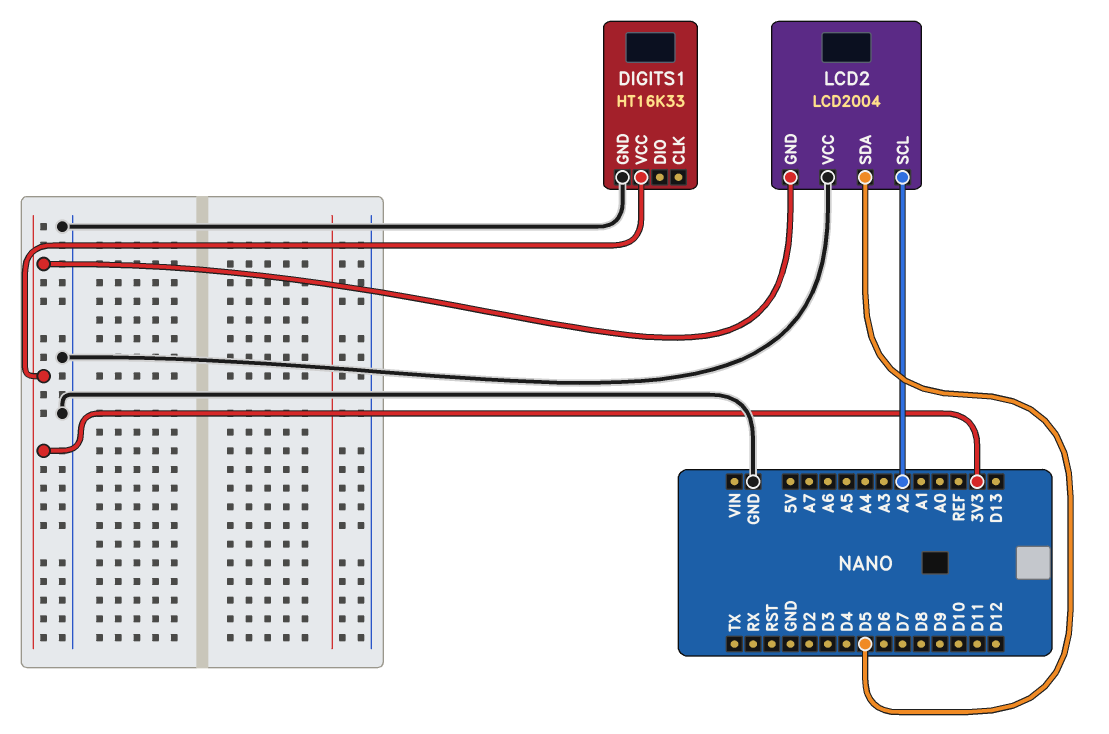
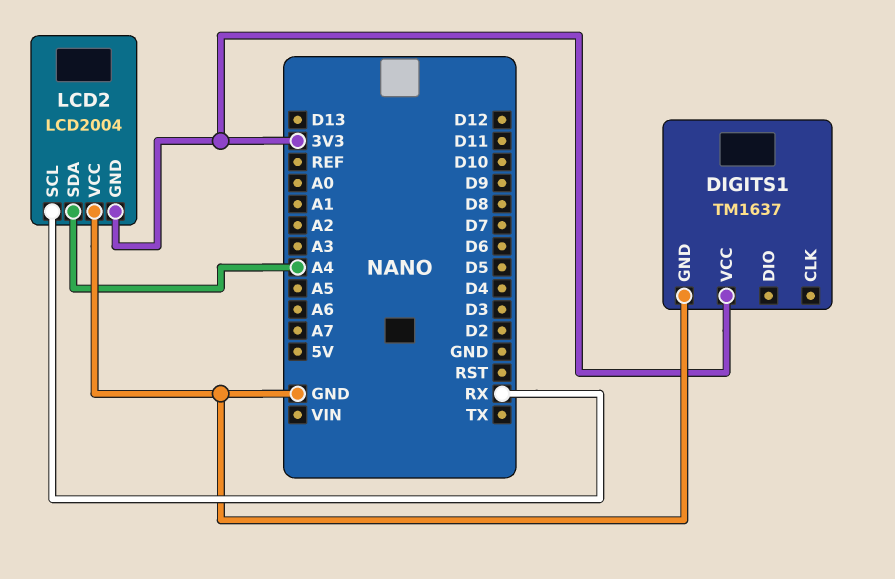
DIGITS1: HT16K33 -> TM1637
LCD2 pin SCL: A2 -> RX
LCD2 pin SDA: D5 -> A4

